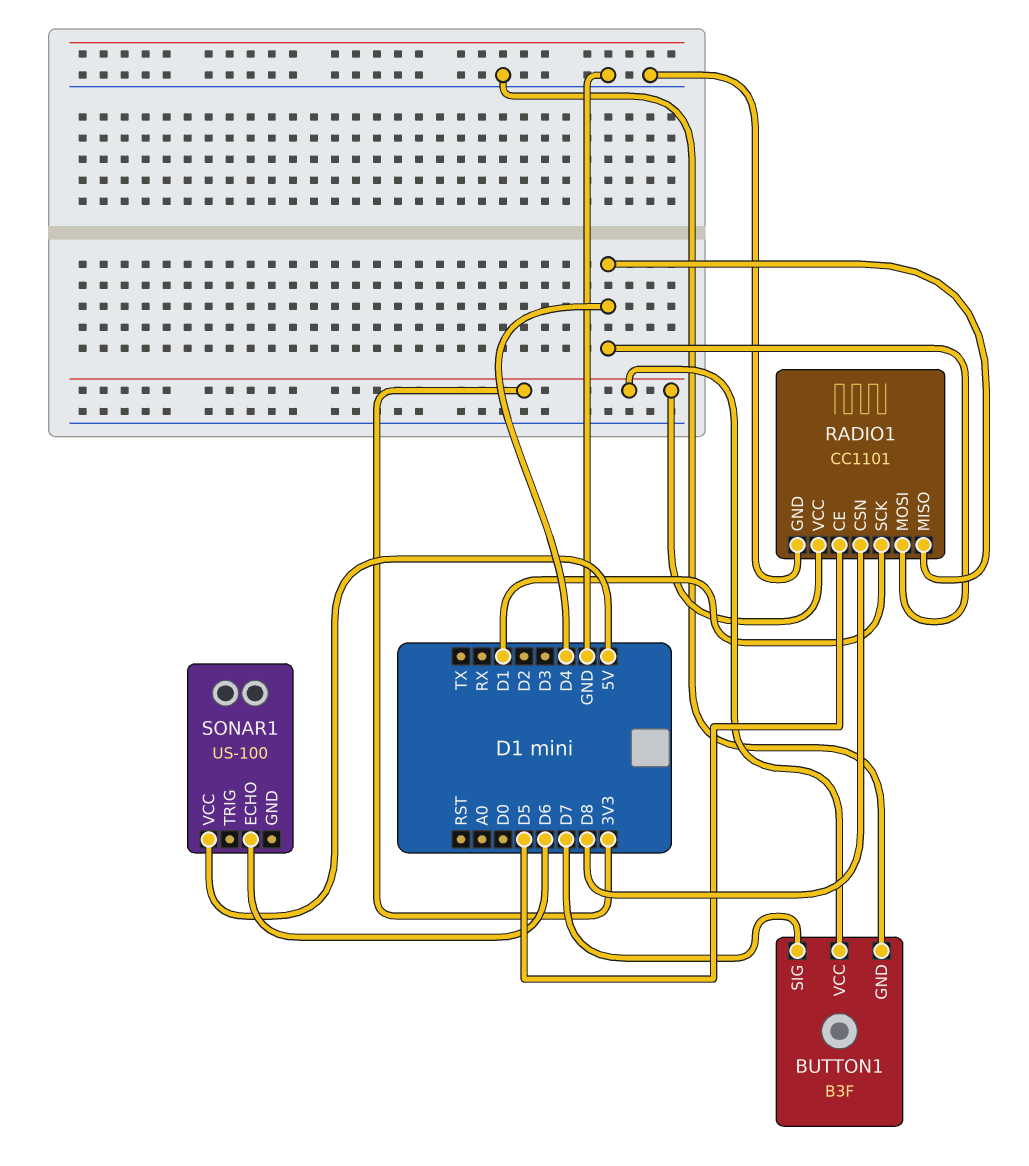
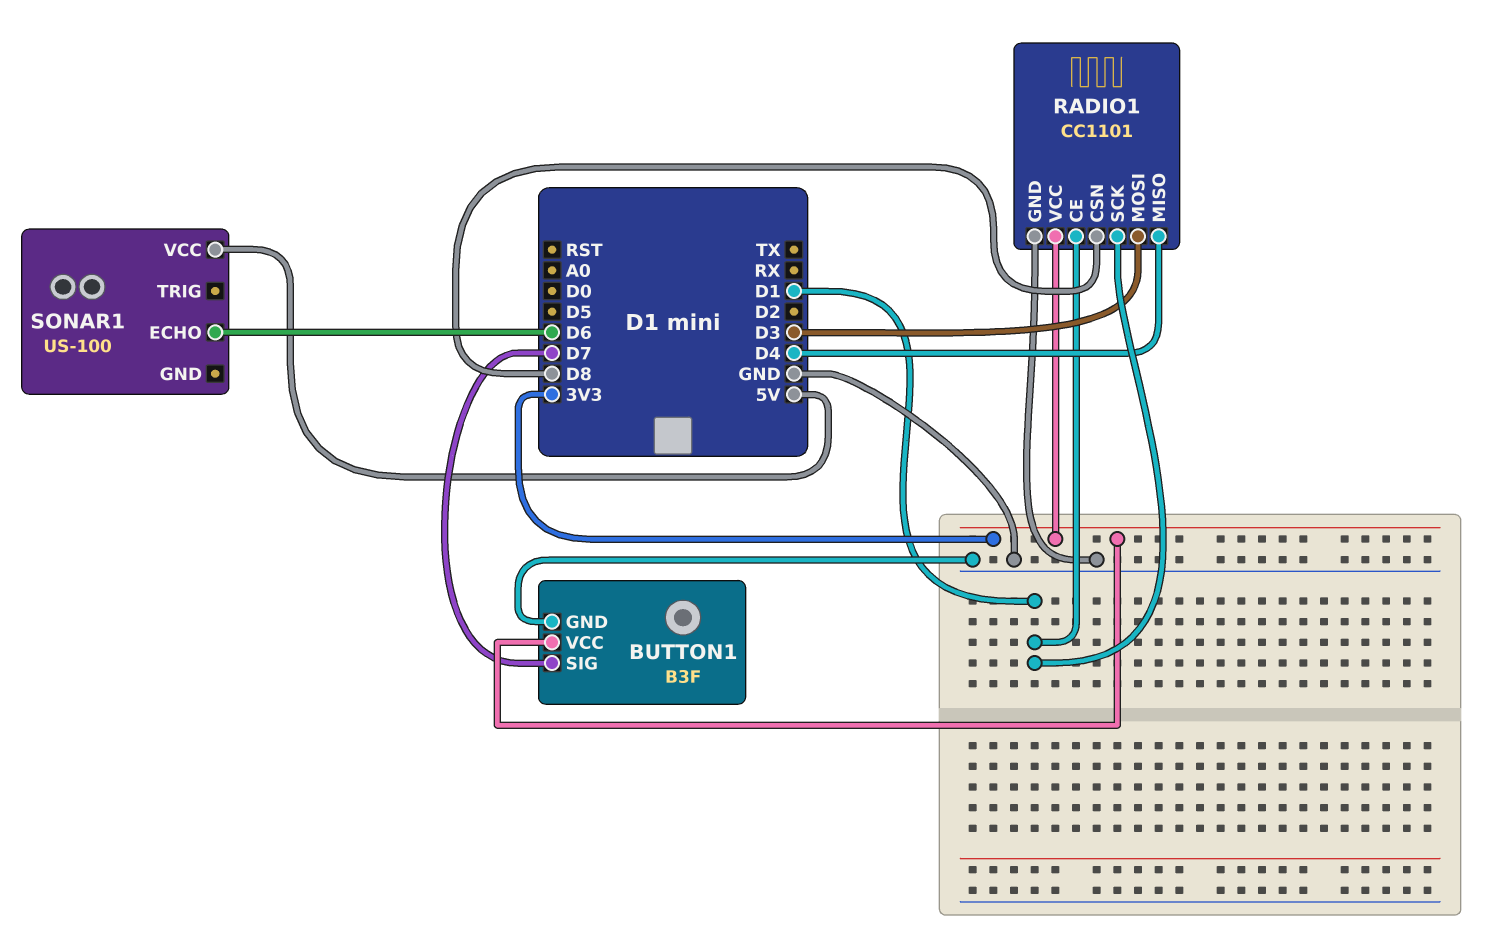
RADIO1 pin CE: D5 -> D1
RADIO1 pin MOSI: D4 -> D3

